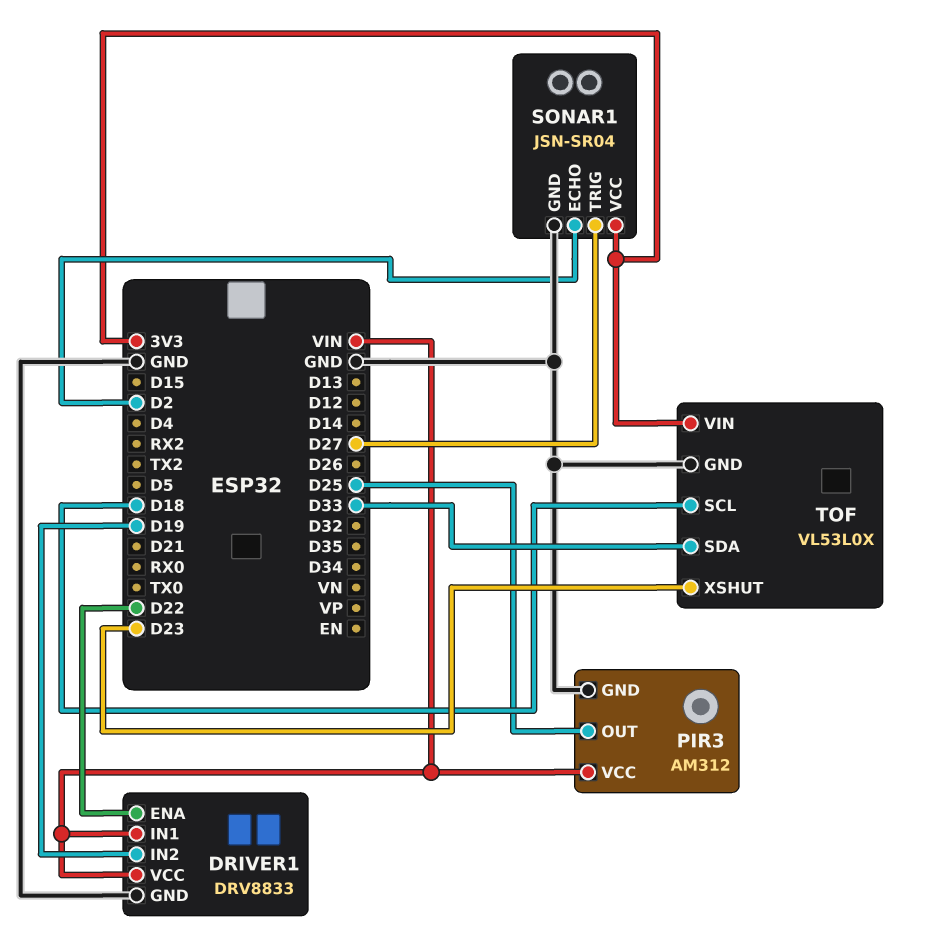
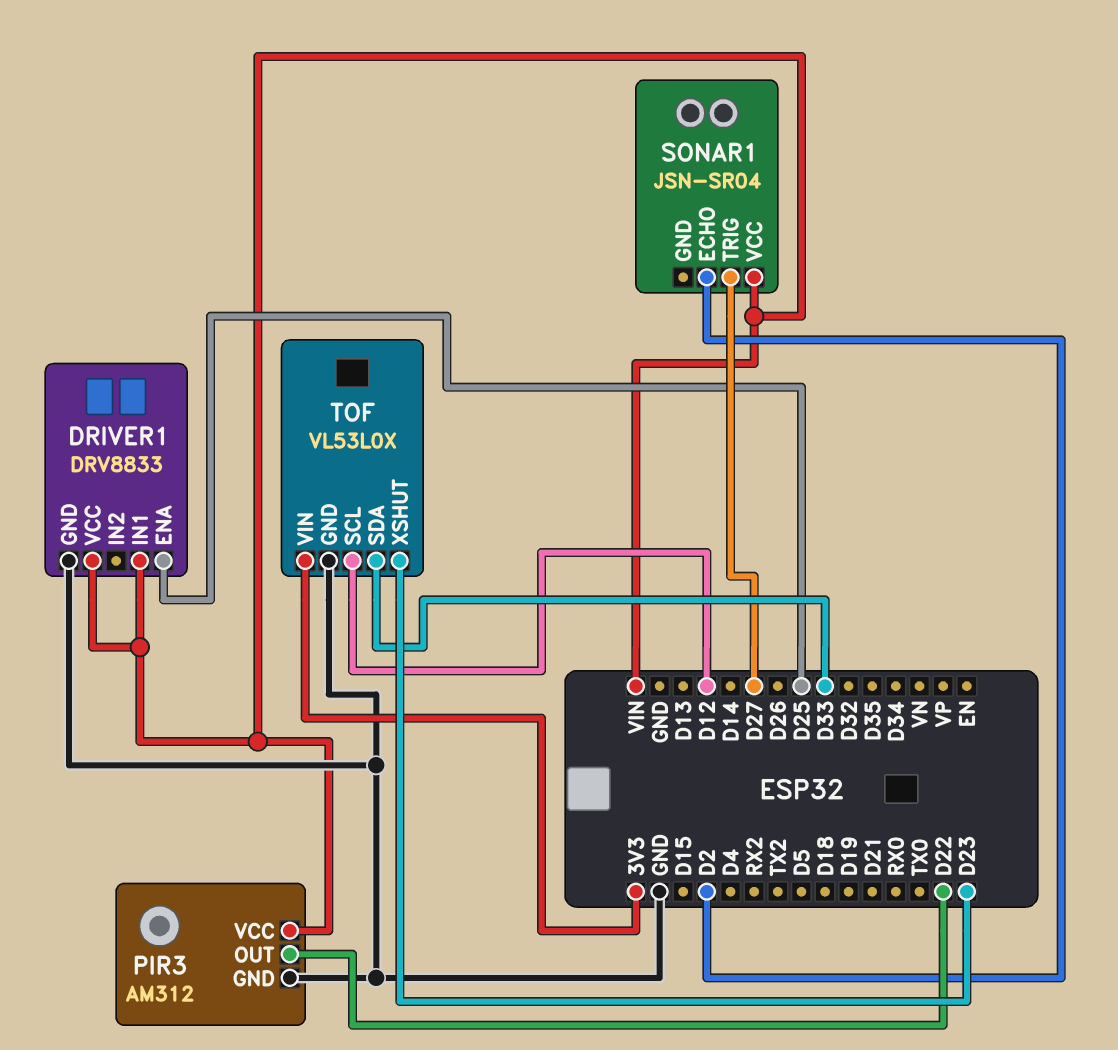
DRIVER1 pin ENA: D22 -> D25
DRIVER1 pin IN2: D19 -> none
PIR3 pin OUT: D25 -> D22
SONAR1 pin GND: GND -> none
SONAR1 pin VCC: 3V3 -> VIN
TOF pin SCL: D18 -> D12

